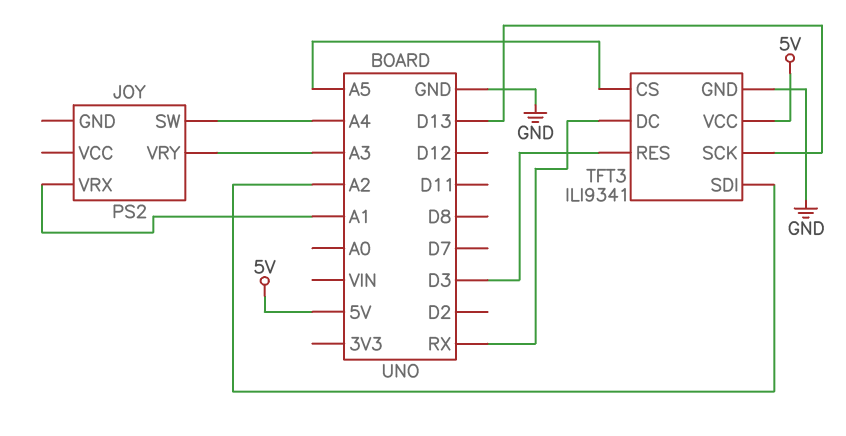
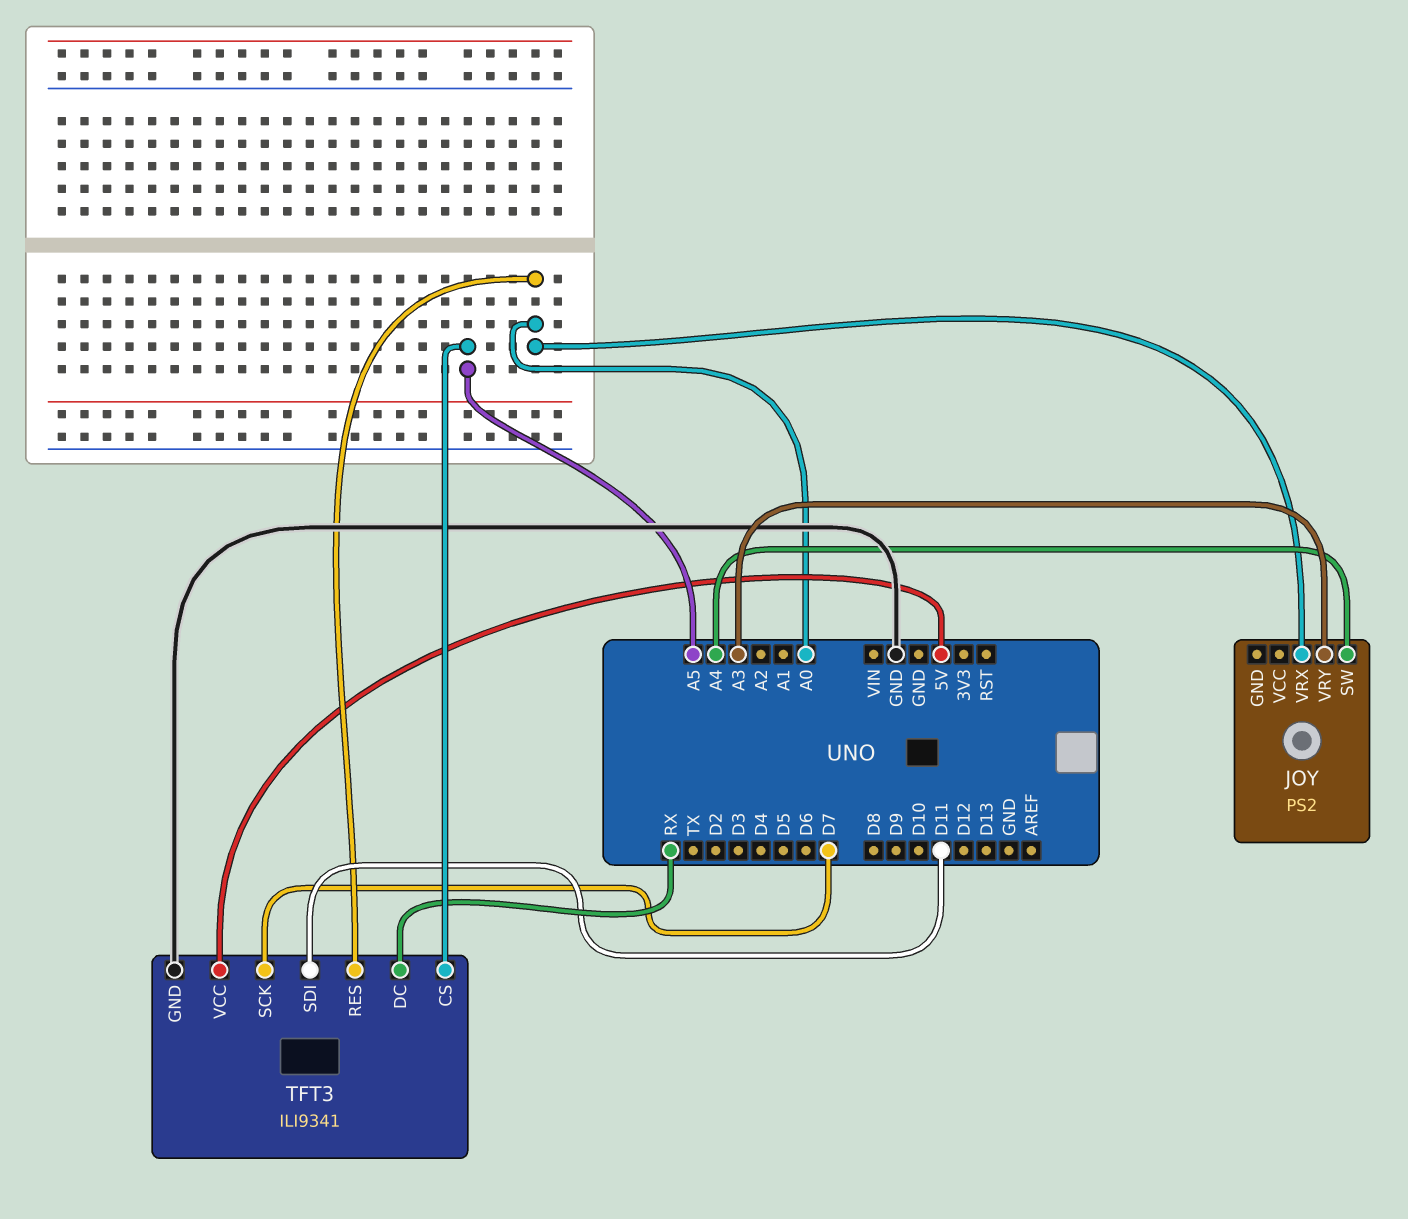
JOY pin VRX: A1 -> A0
TFT3 pin RES: D3 -> A0
TFT3 pin SCK: D13 -> D7
TFT3 pin SDI: A2 -> D11

